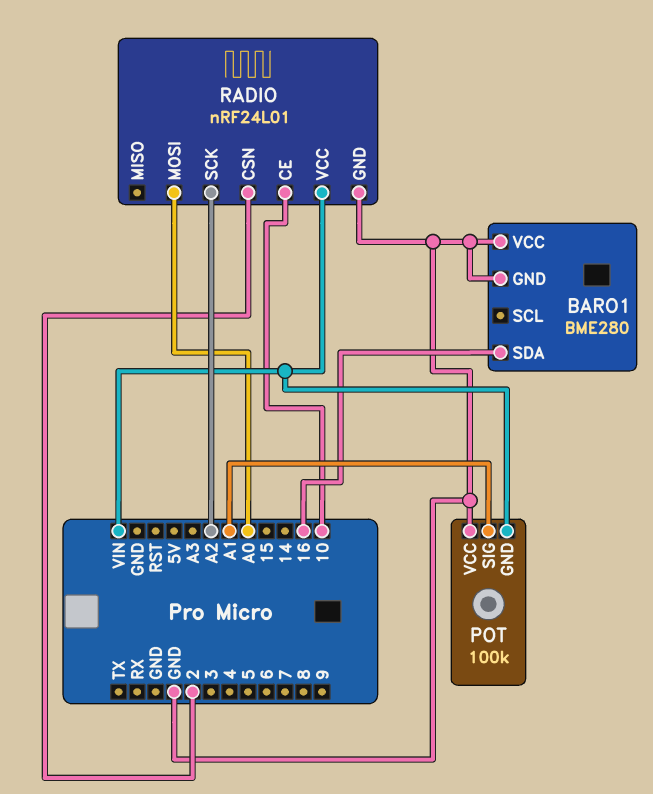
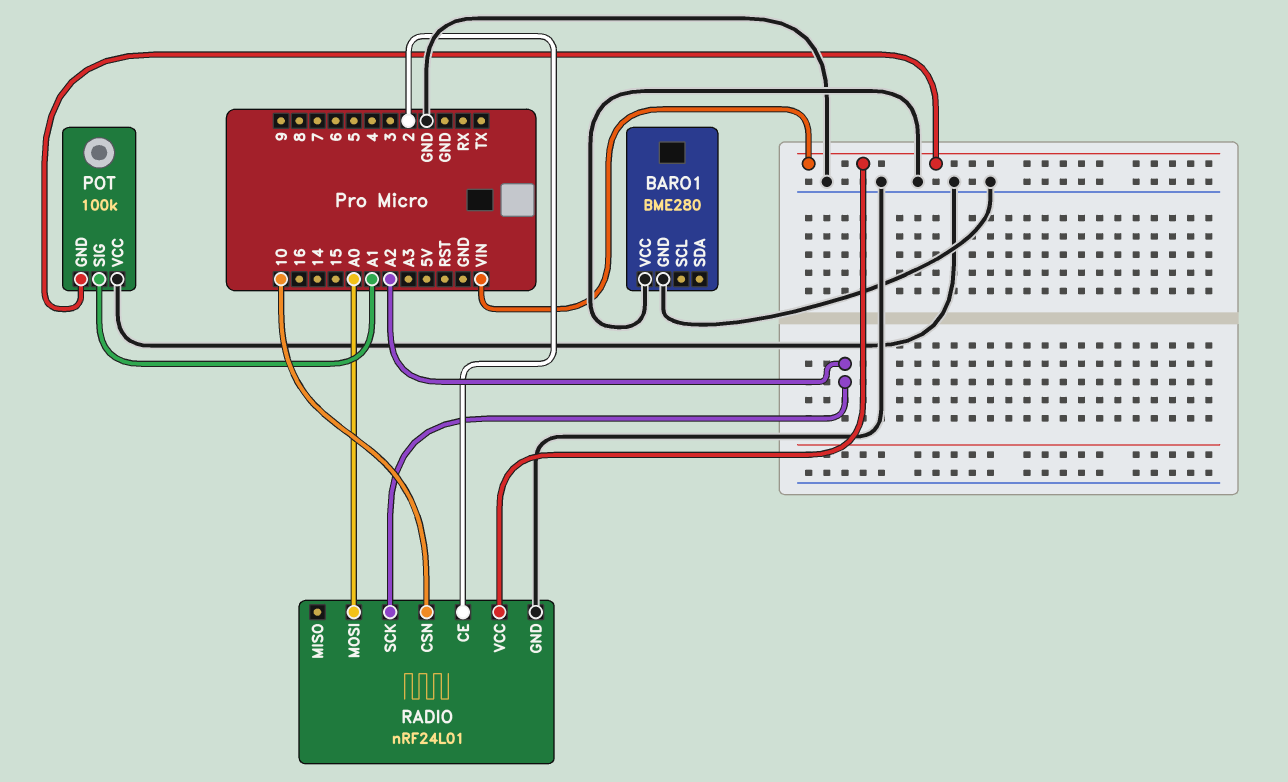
BARO1 pin SDA: 16 -> none
RADIO pin CE: 10 -> 2
RADIO pin CSN: 2 -> 10

